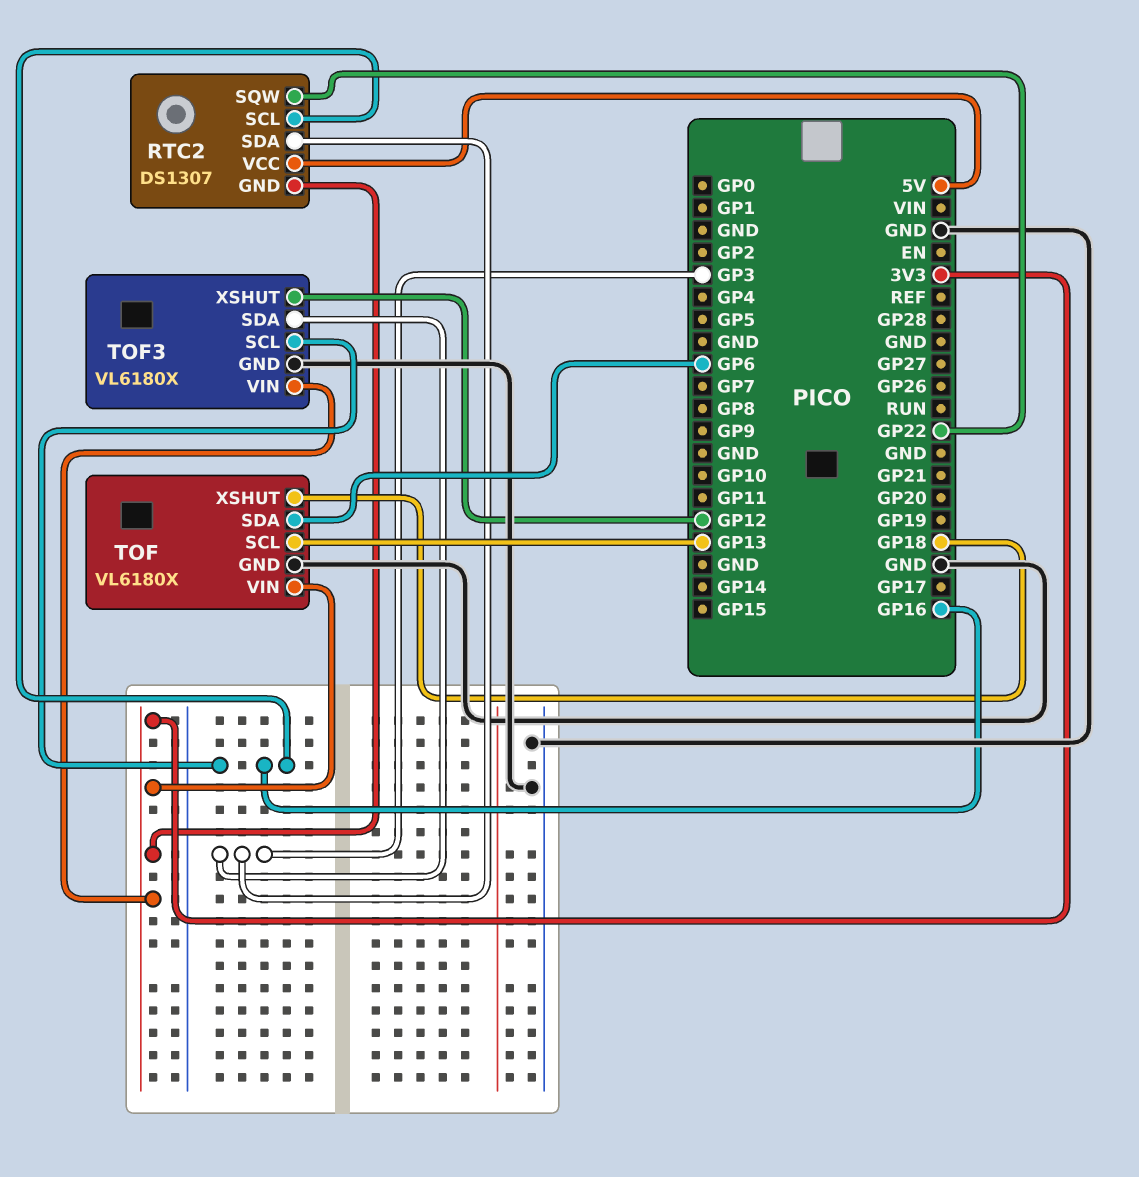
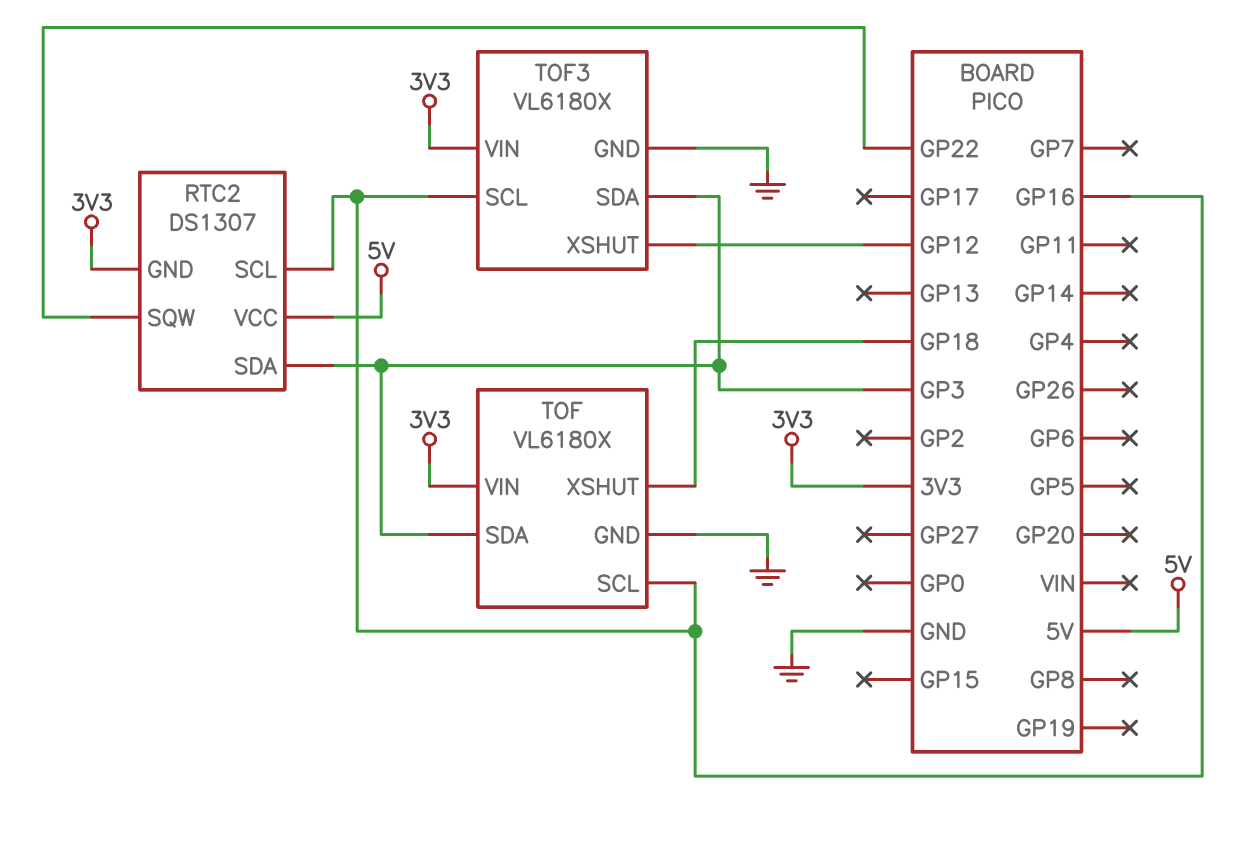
TOF pin SCL: GP13 -> GP16
TOF pin SDA: GP6 -> GP3

